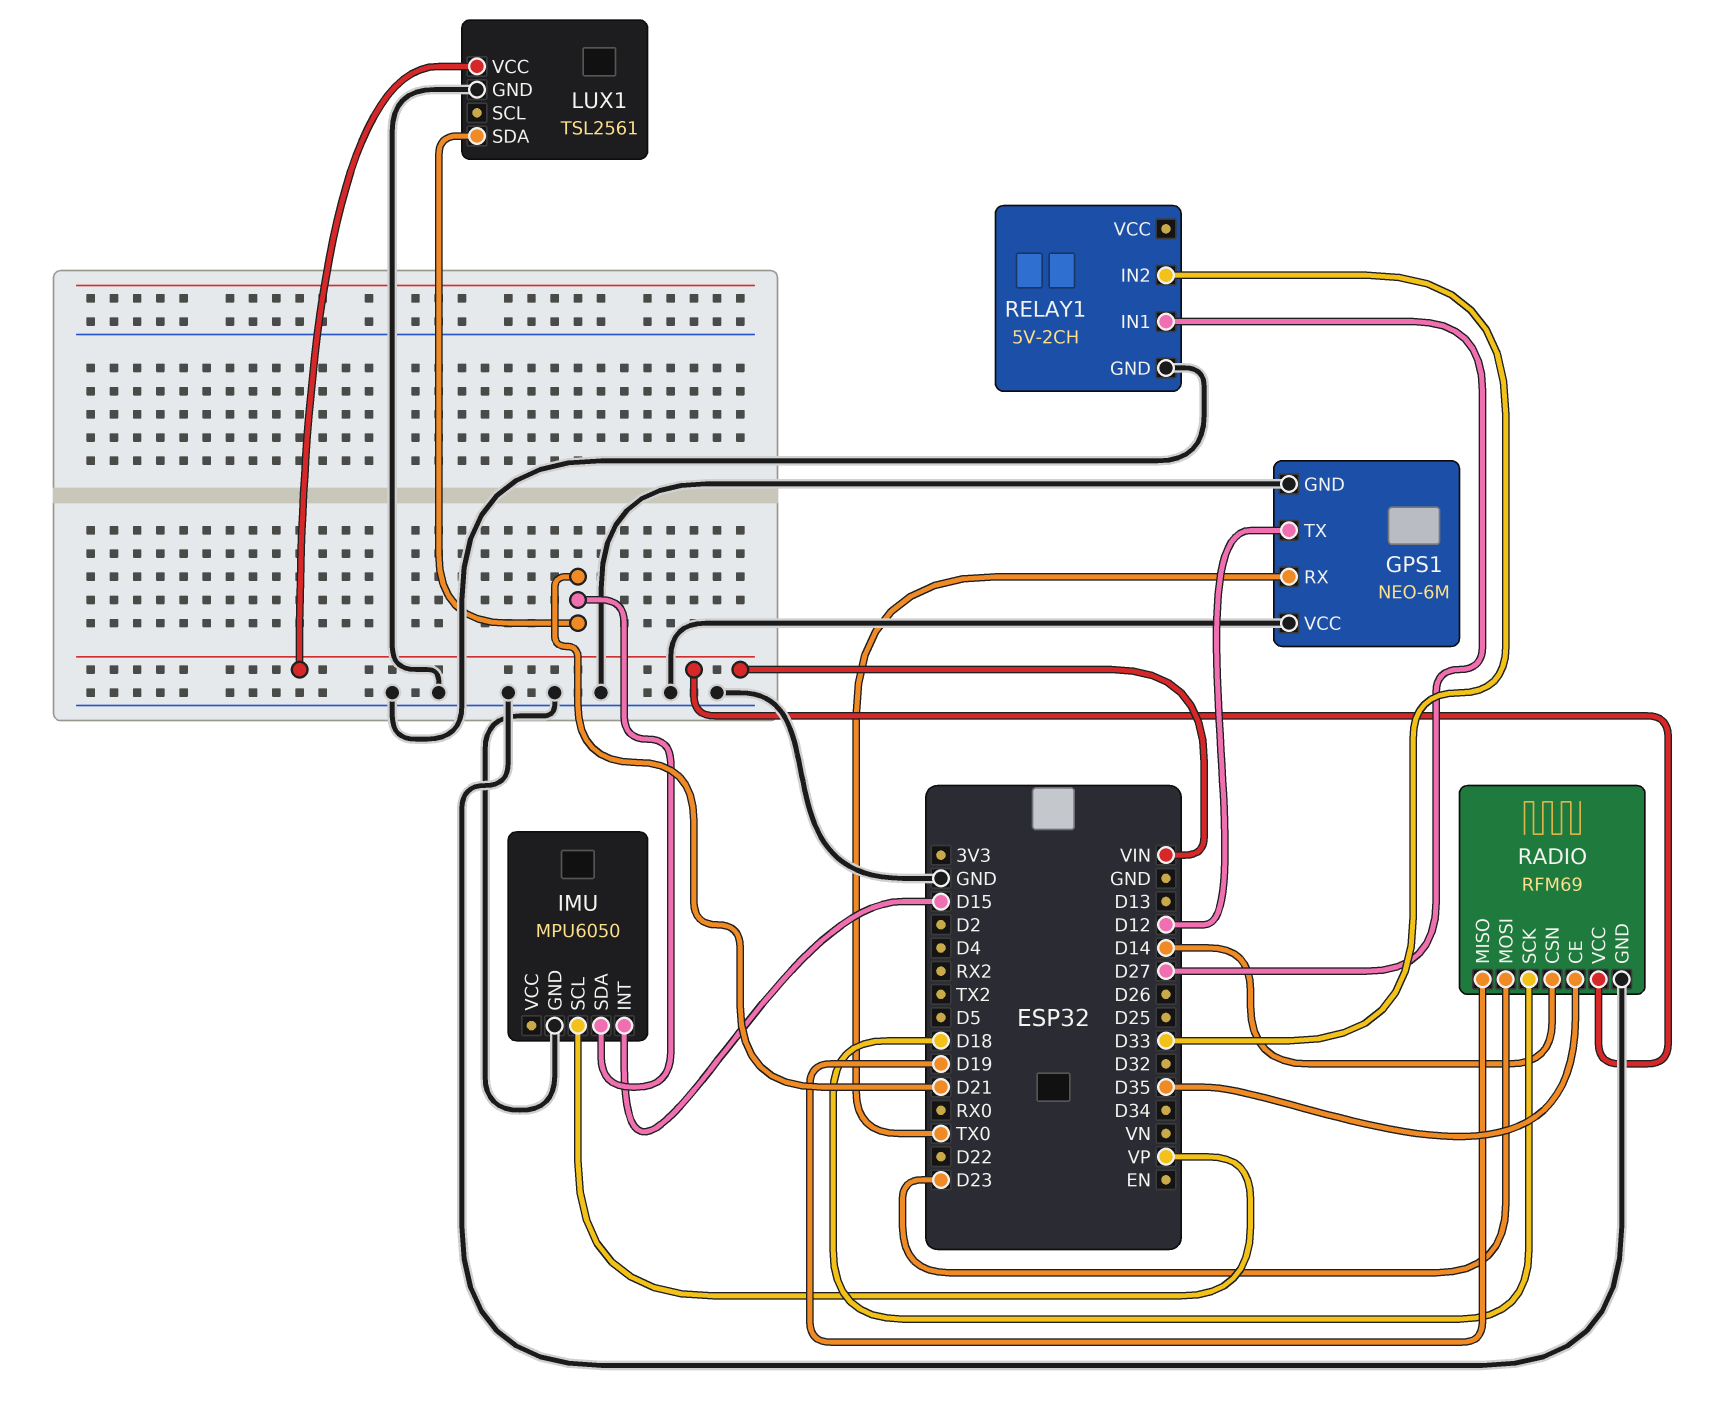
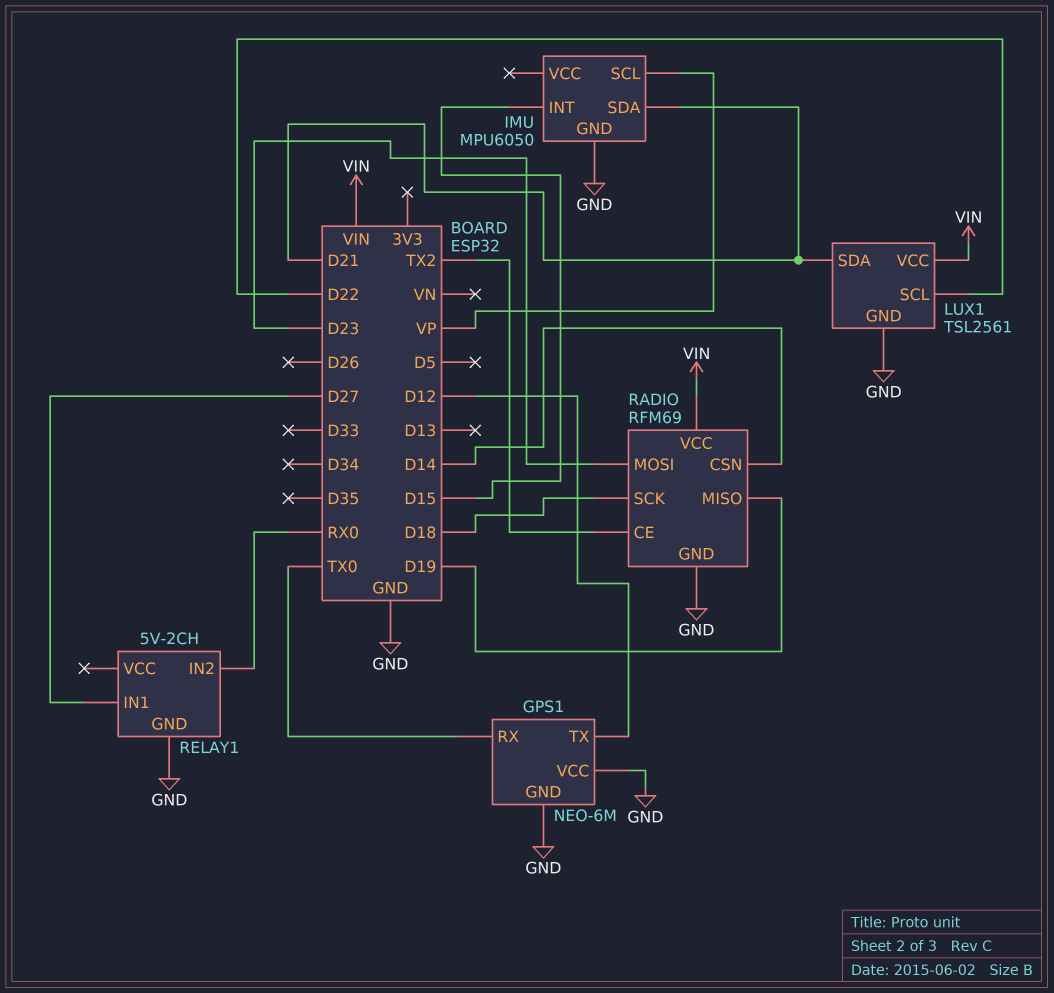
LUX1 pin SCL: none -> D22
RADIO pin CE: D35 -> TX2
RELAY1 pin IN2: D33 -> RX0

